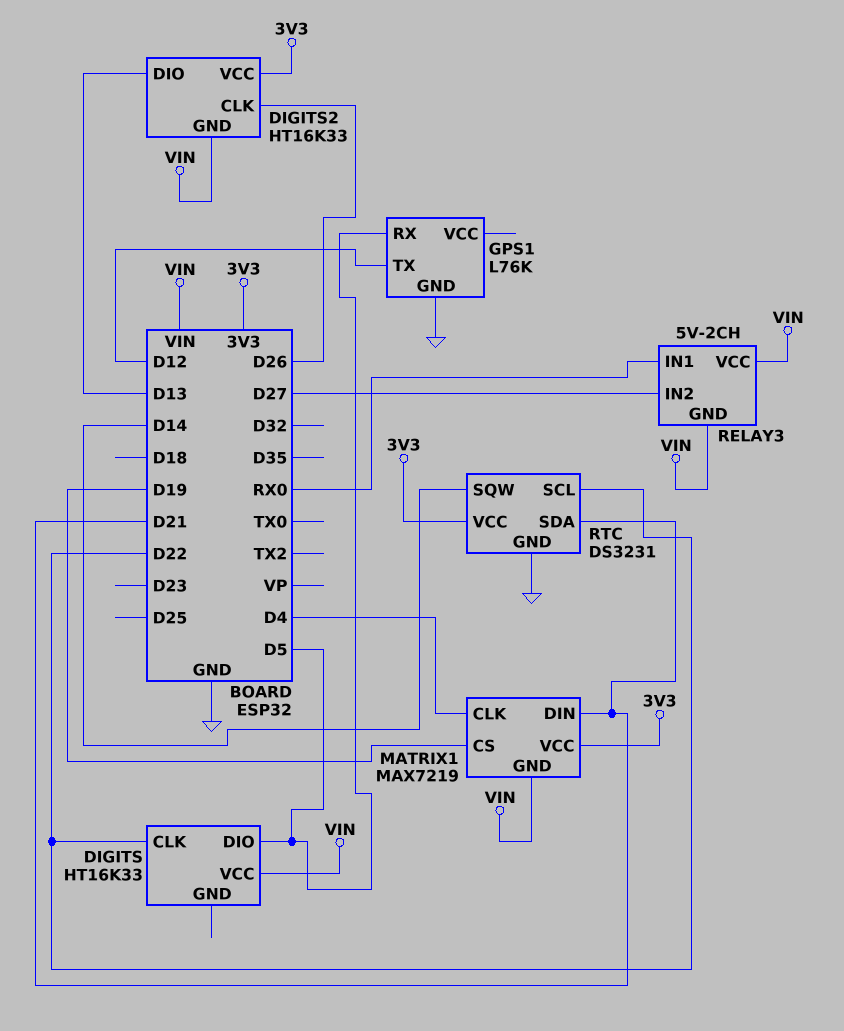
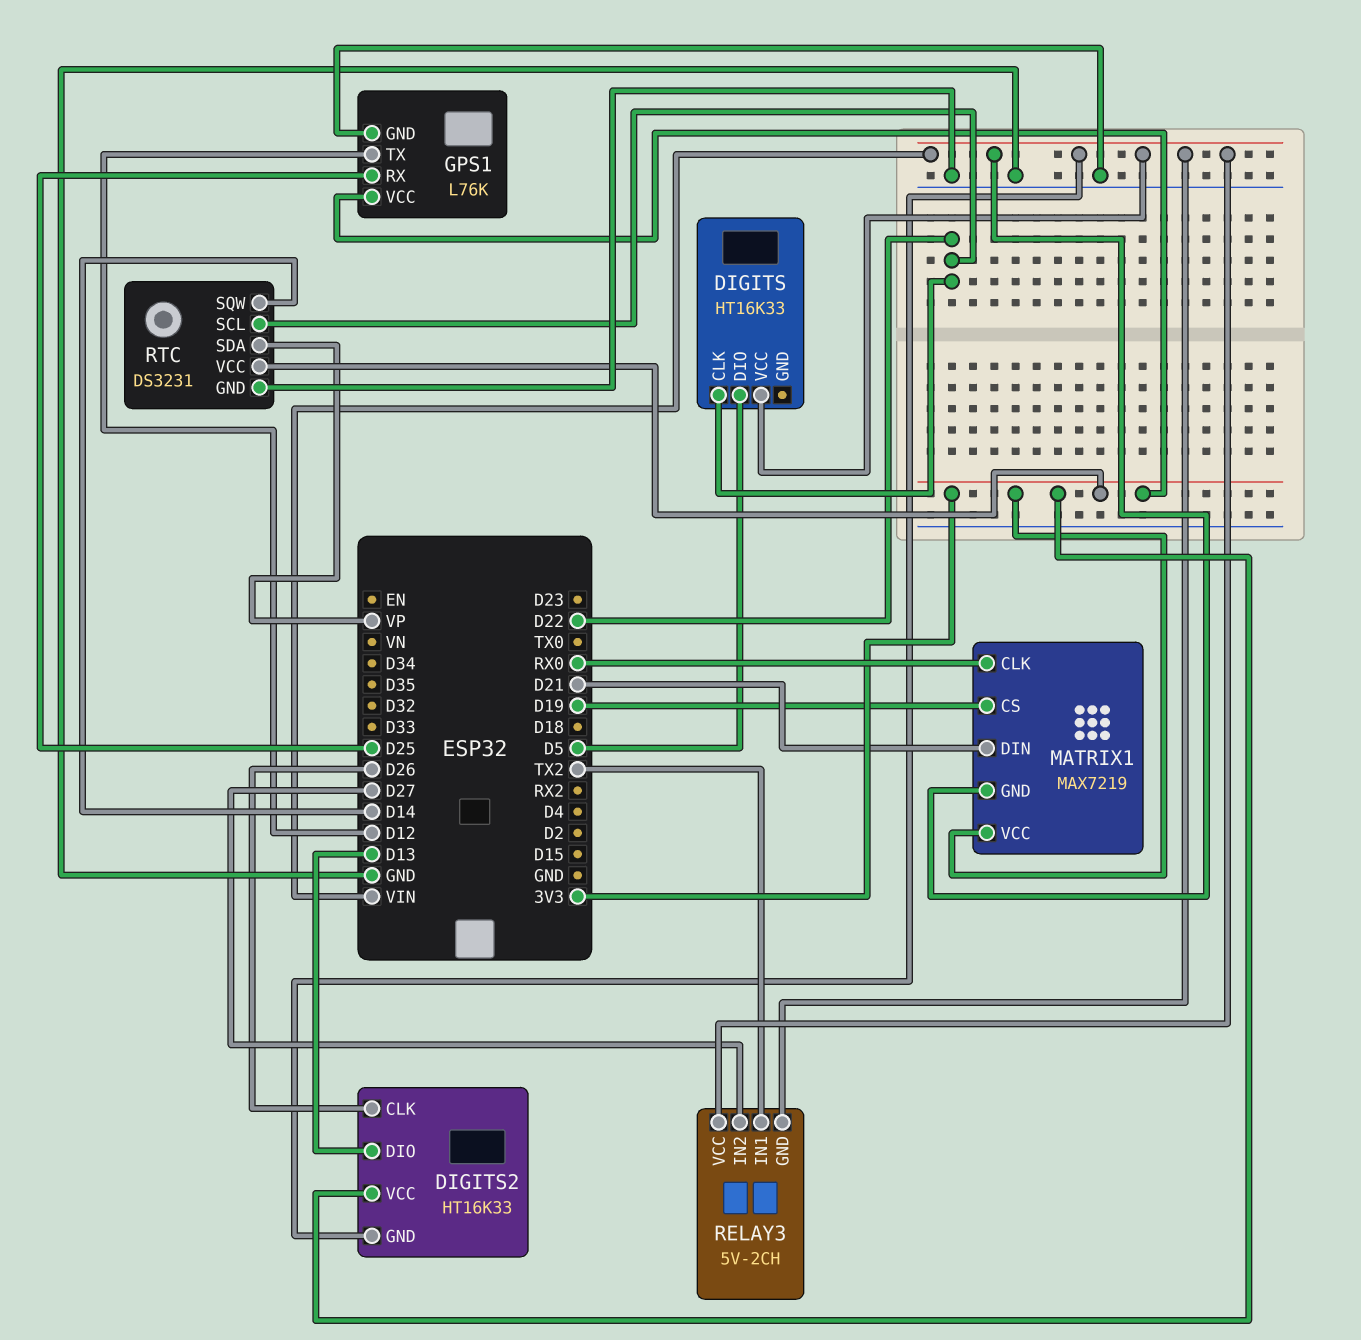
GPS1 pin RX: D5 -> D25
GPS1 pin VCC: none -> 3V3
MATRIX1 pin CLK: D4 -> RX0
RELAY3 pin IN1: RX0 -> TX2
RTC pin SDA: D21 -> VP

